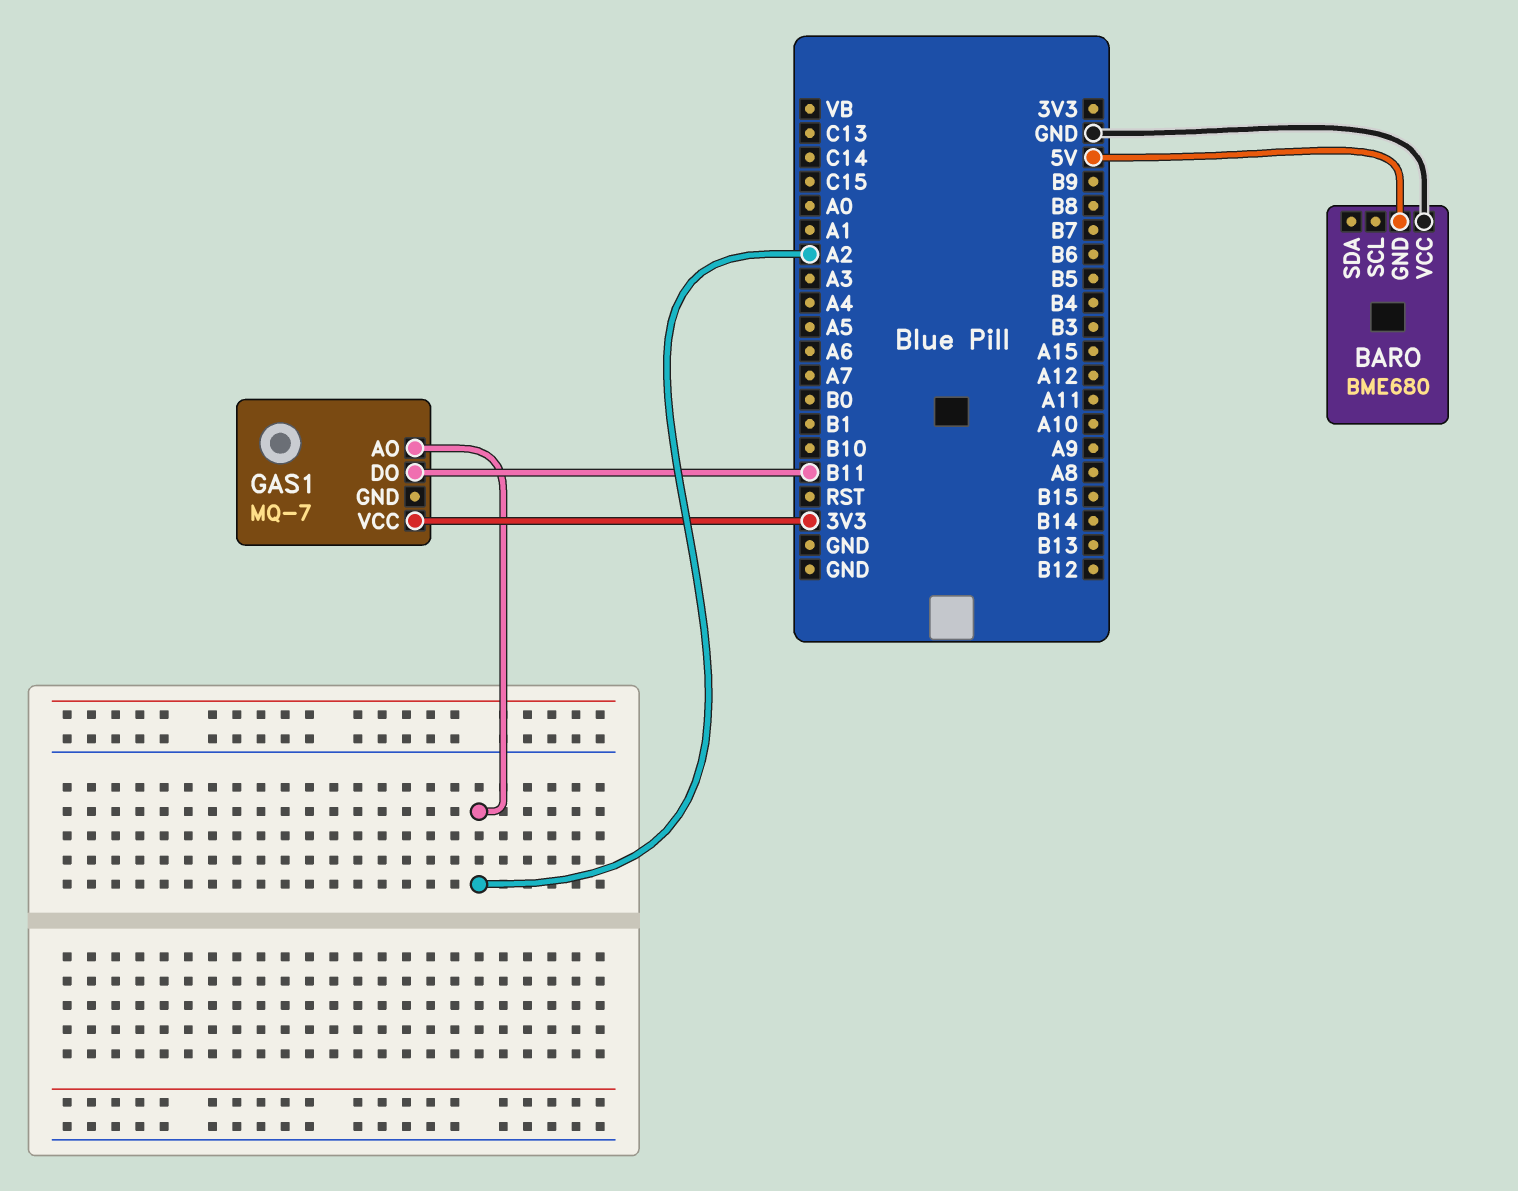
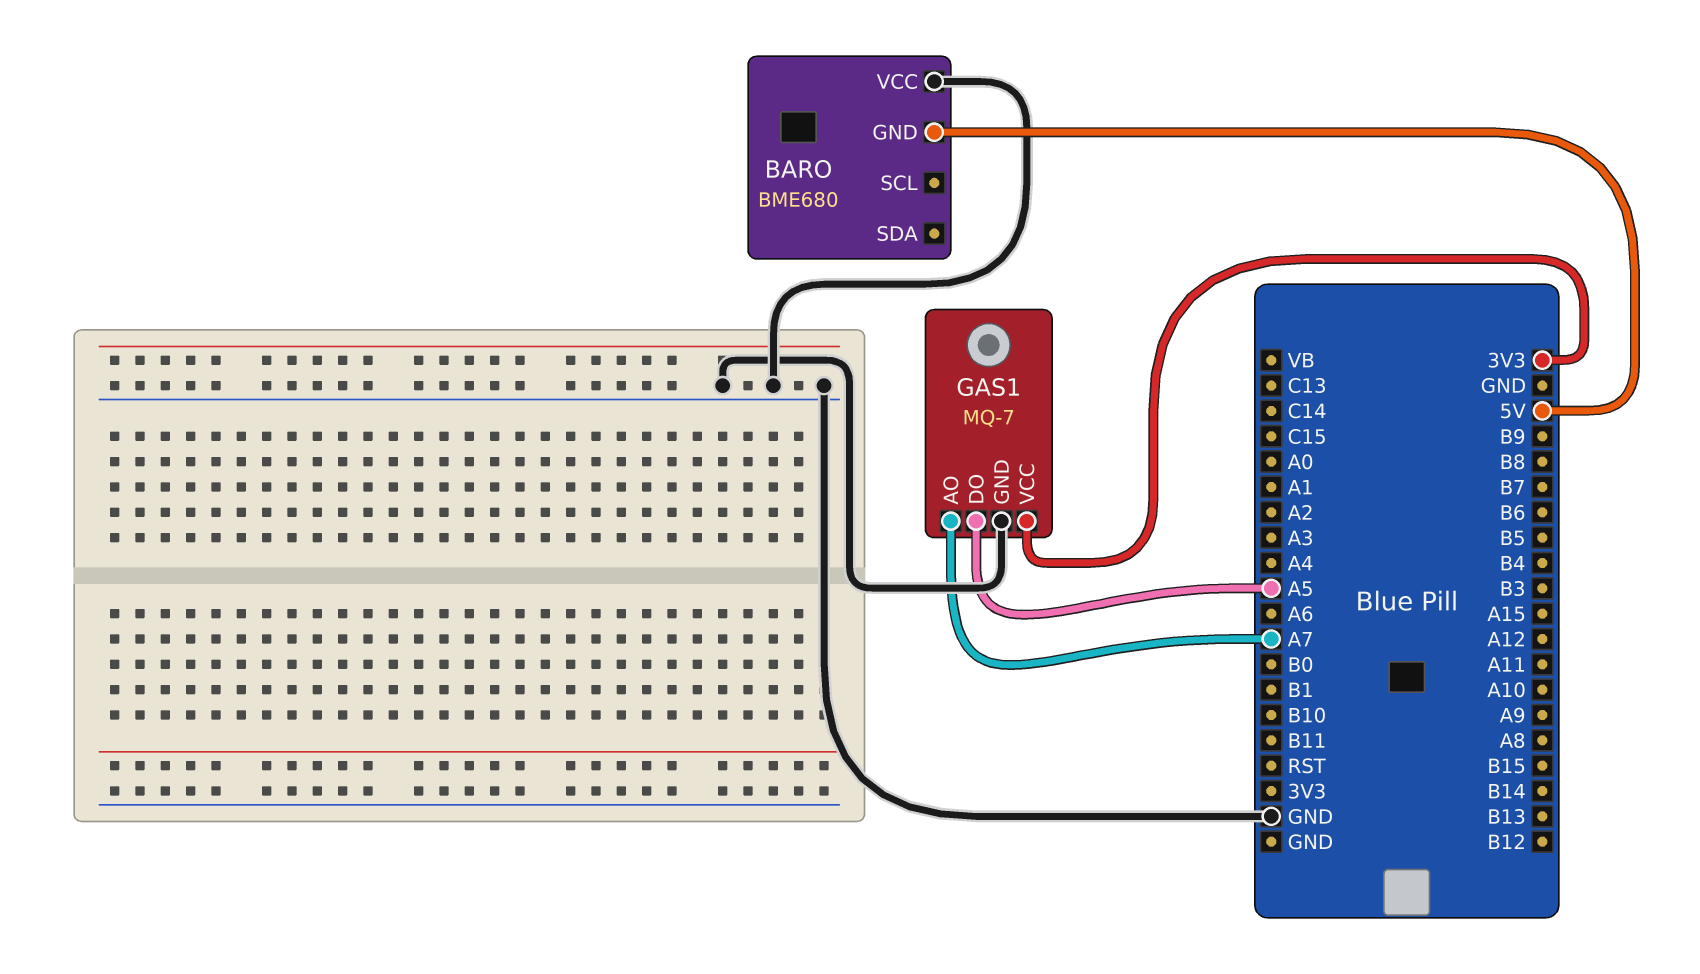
GAS1 pin AO: A2 -> A7
GAS1 pin DO: B11 -> A5
GAS1 pin GND: none -> GND

